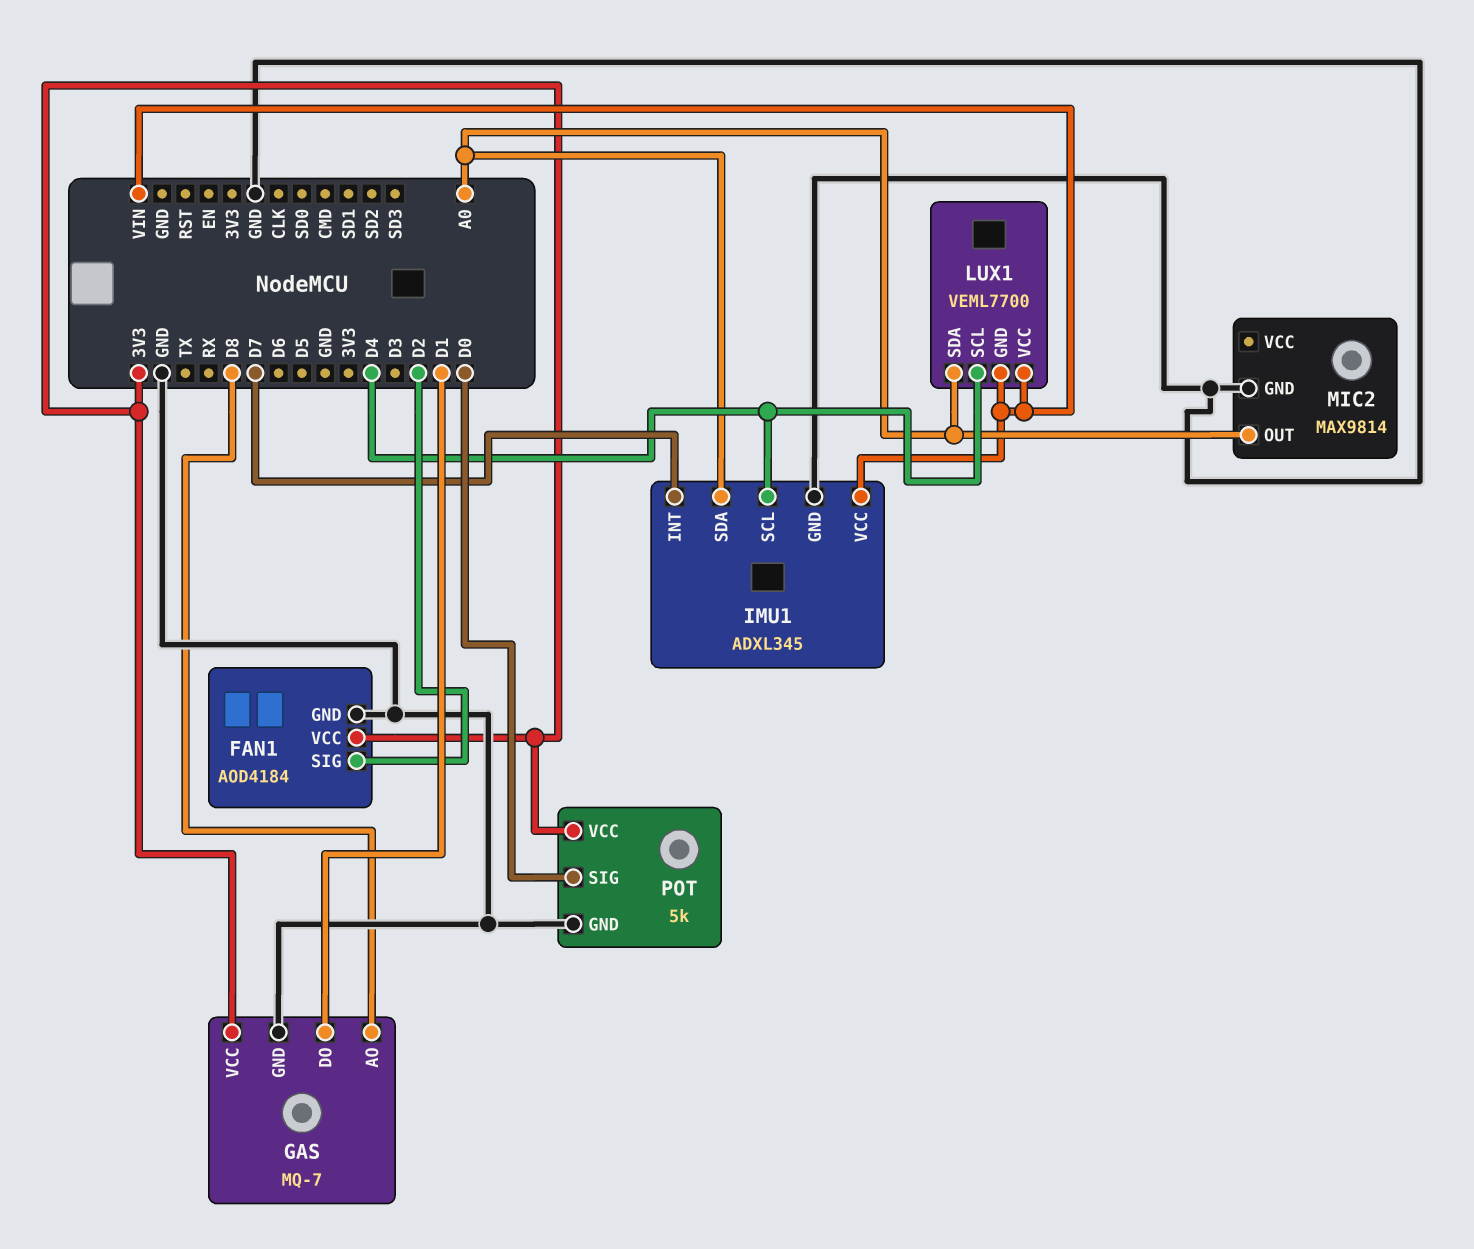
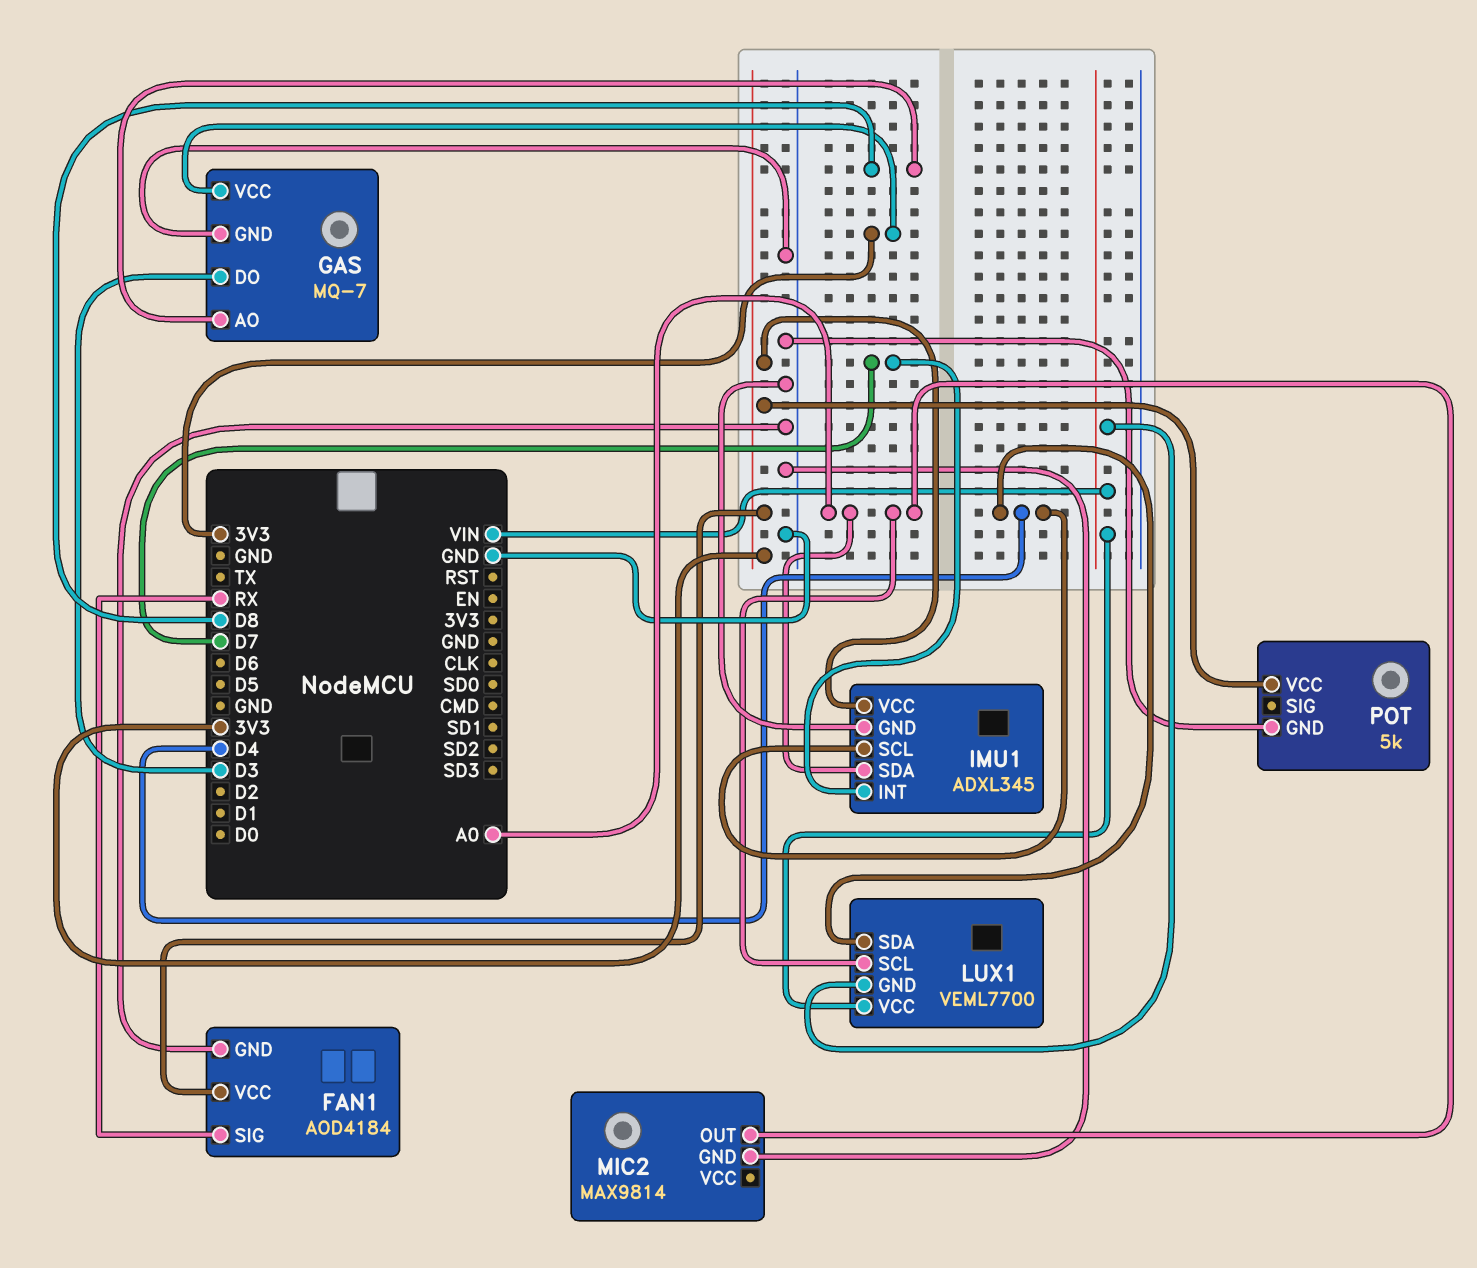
FAN1 pin SIG: D2 -> RX
GAS pin DO: D1 -> D3
IMU1 pin VCC: VIN -> 3V3
LUX1 pin SCL: D4 -> A0
LUX1 pin SDA: A0 -> D4
POT pin SIG: D0 -> none

